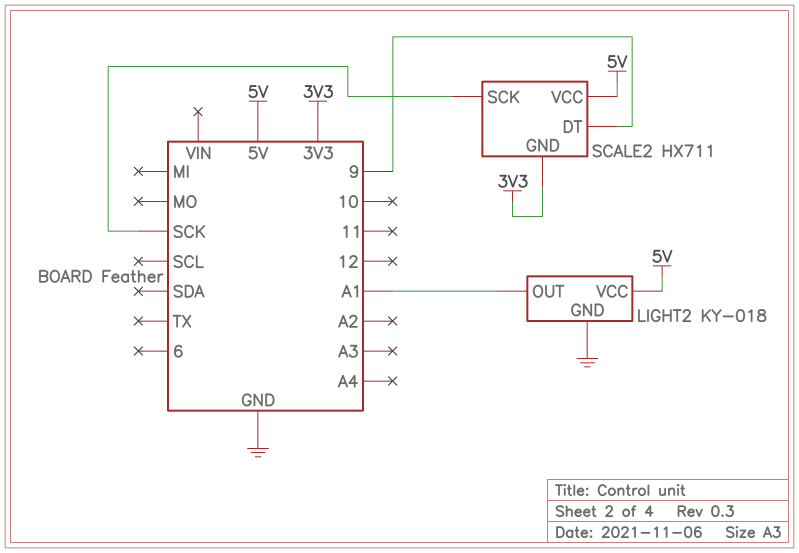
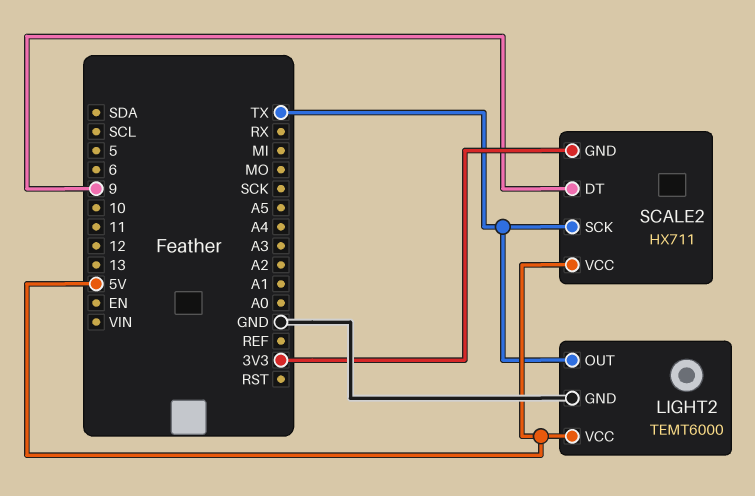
LIGHT2: KY-018 -> TEMT6000
LIGHT2 pin OUT: A1 -> TX
SCALE2 pin SCK: SCK -> TX

